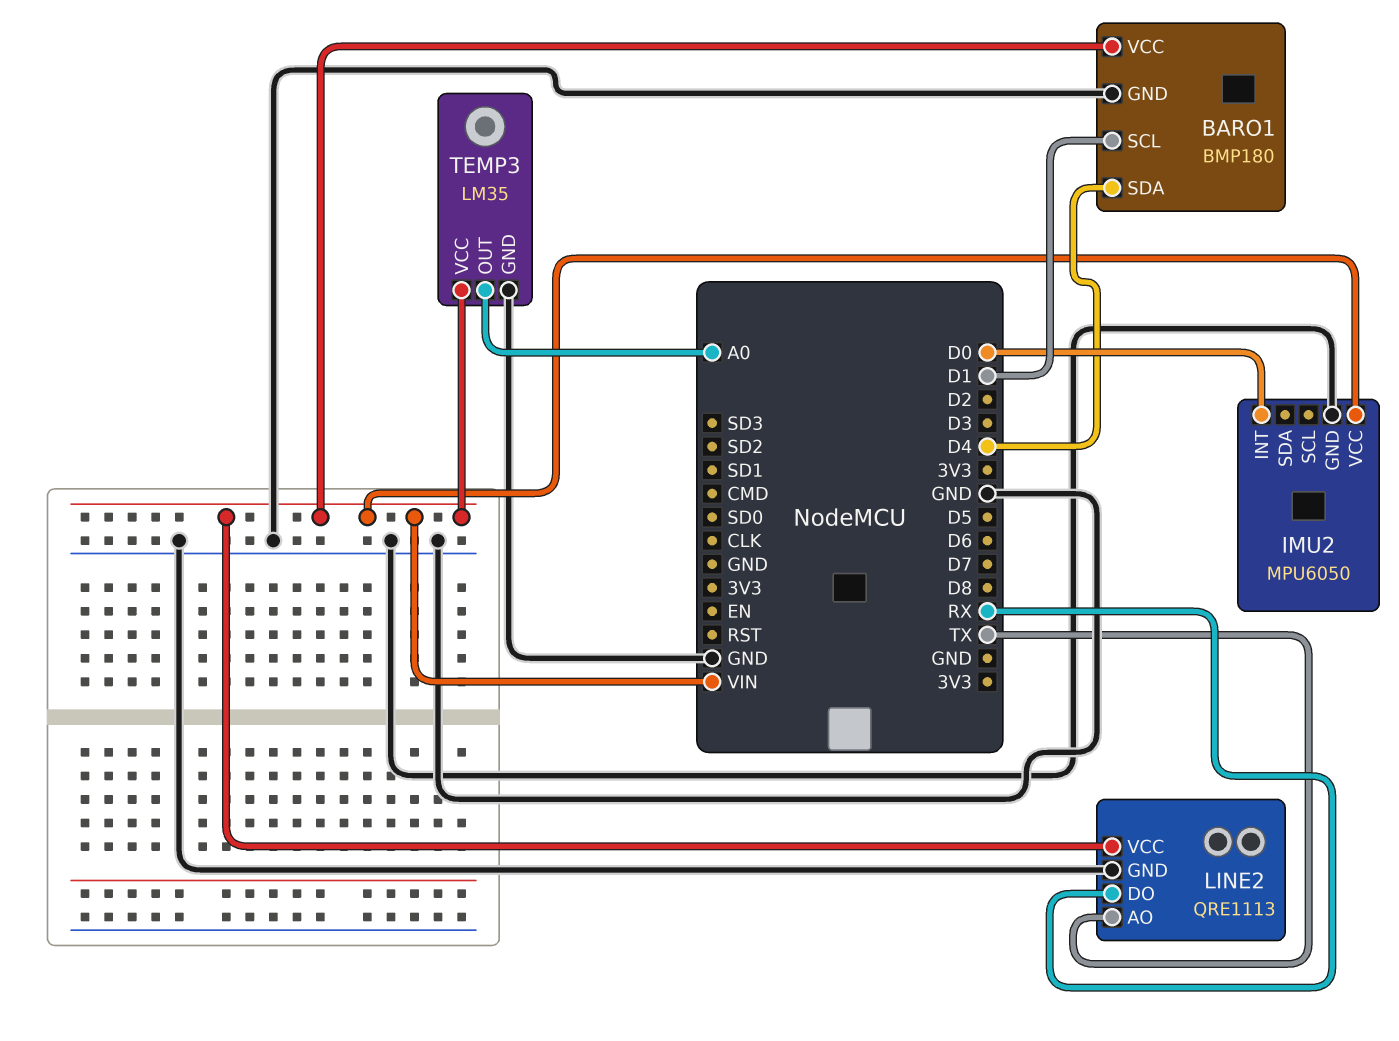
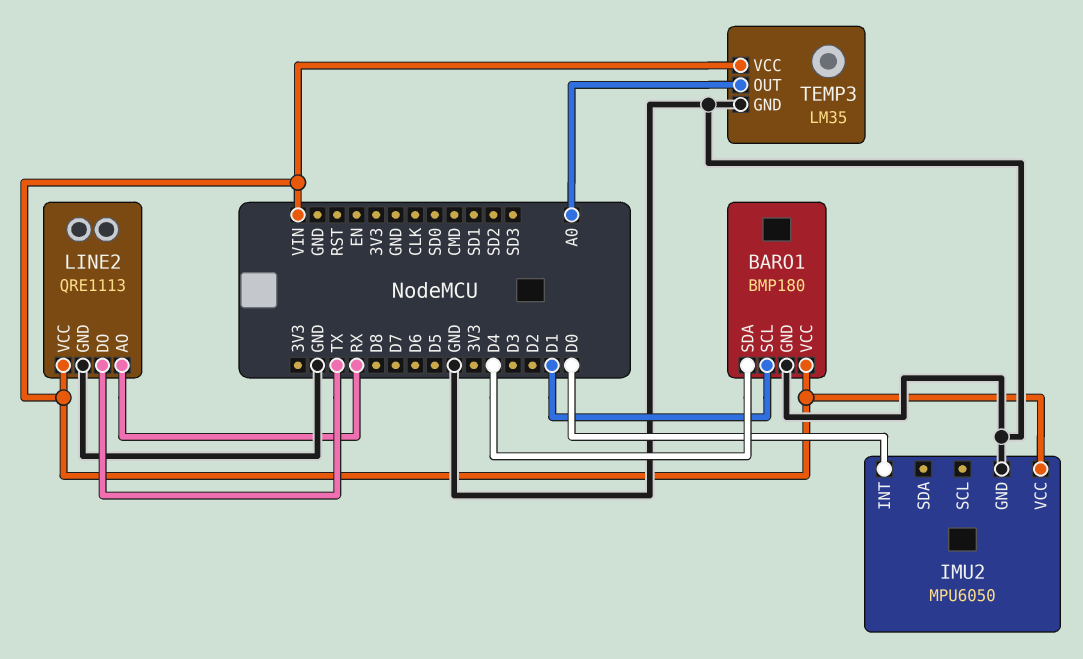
LINE2 pin AO: TX -> RX
LINE2 pin DO: RX -> TX

